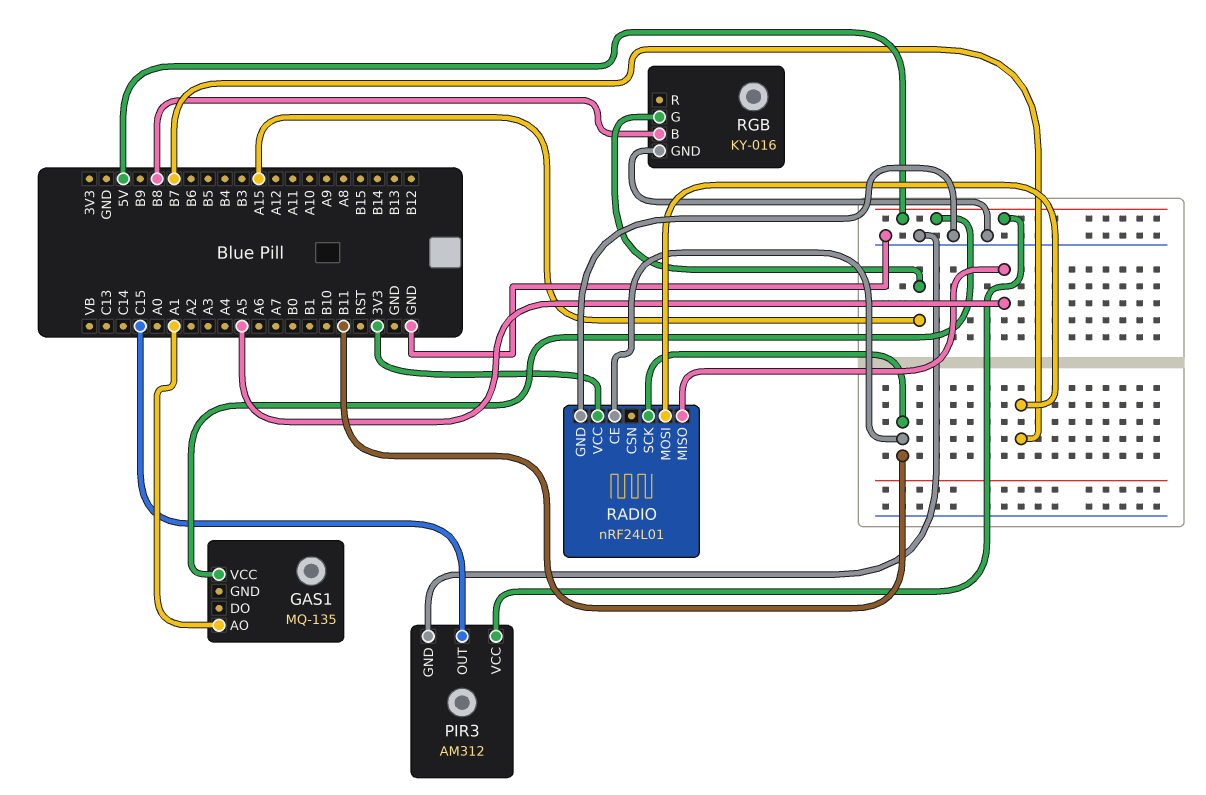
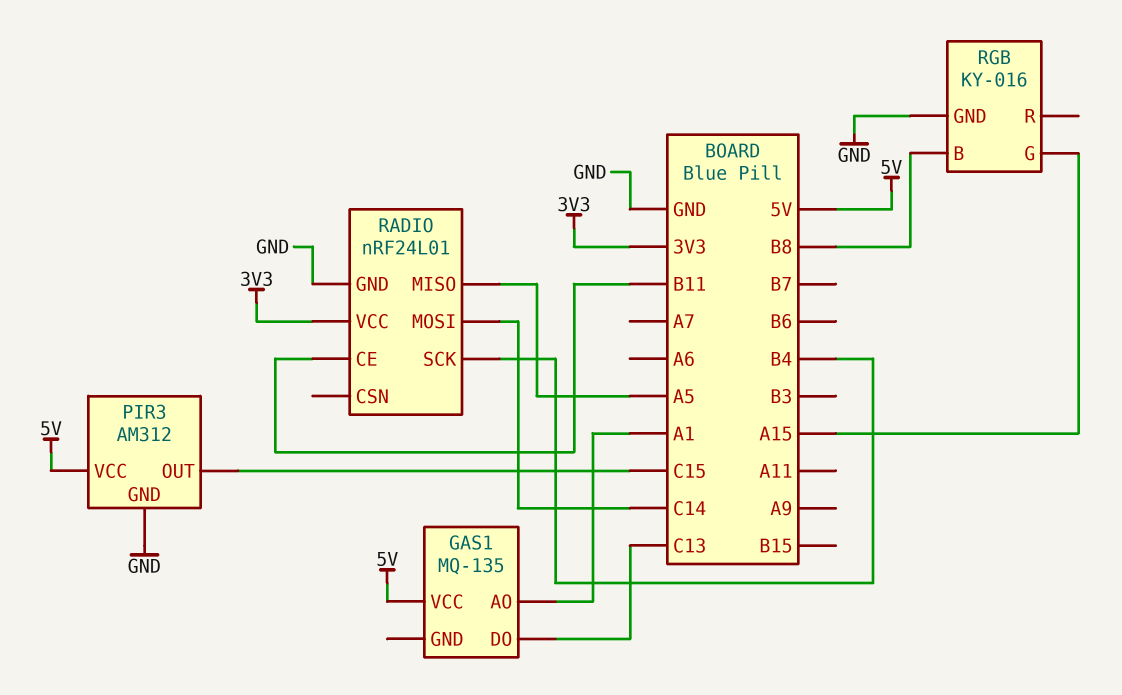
GAS1 pin DO: none -> C13
RADIO pin MOSI: B7 -> C14
RADIO pin SCK: B11 -> B4

